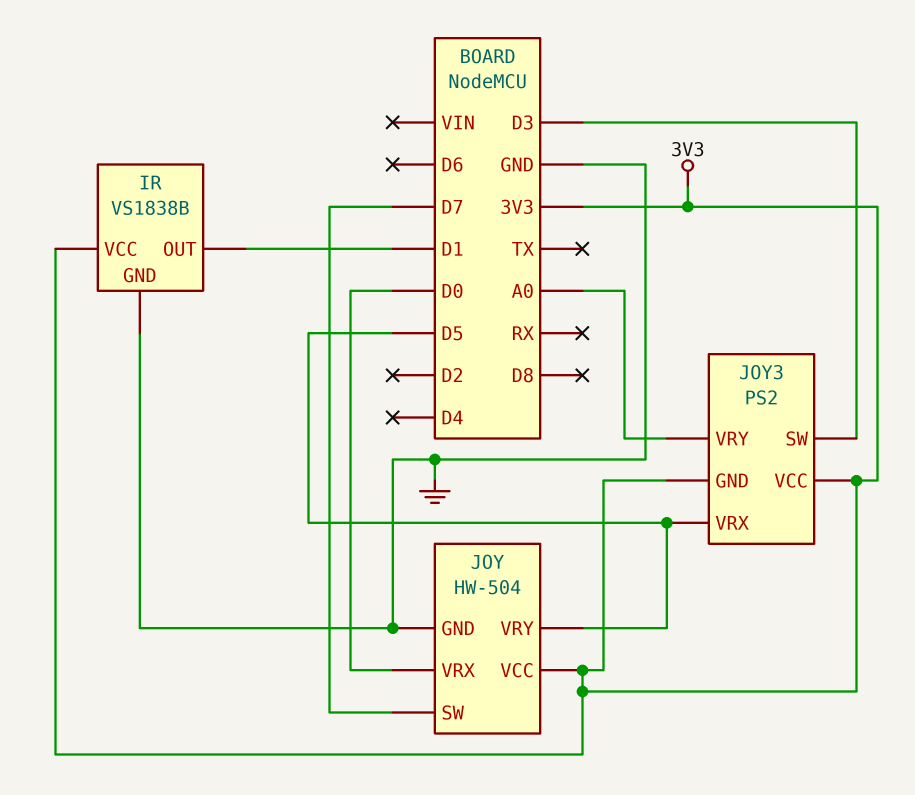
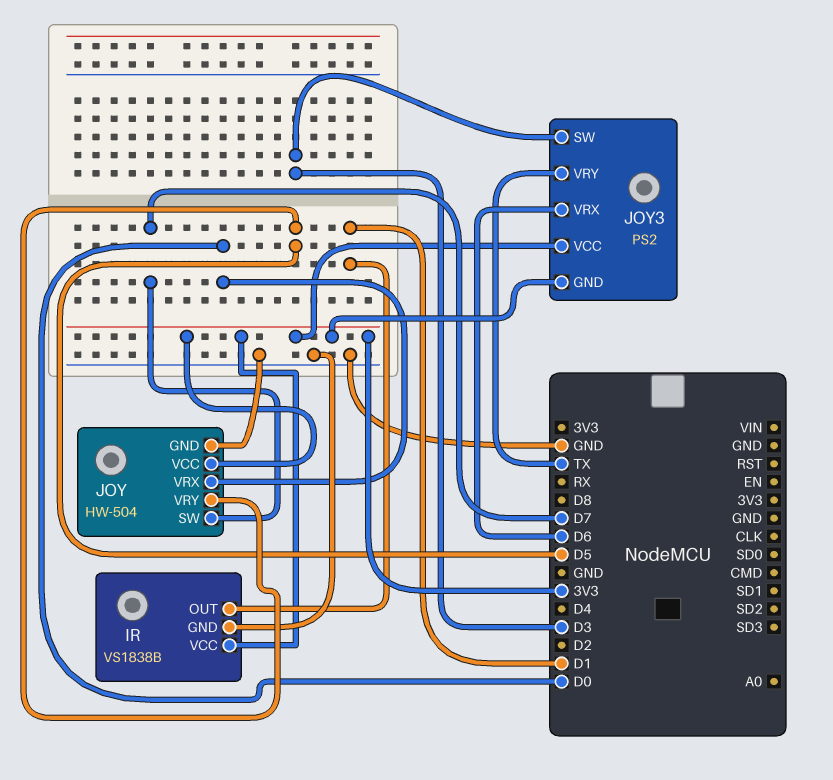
JOY3 pin VRX: D5 -> D6
JOY3 pin VRY: A0 -> TX

